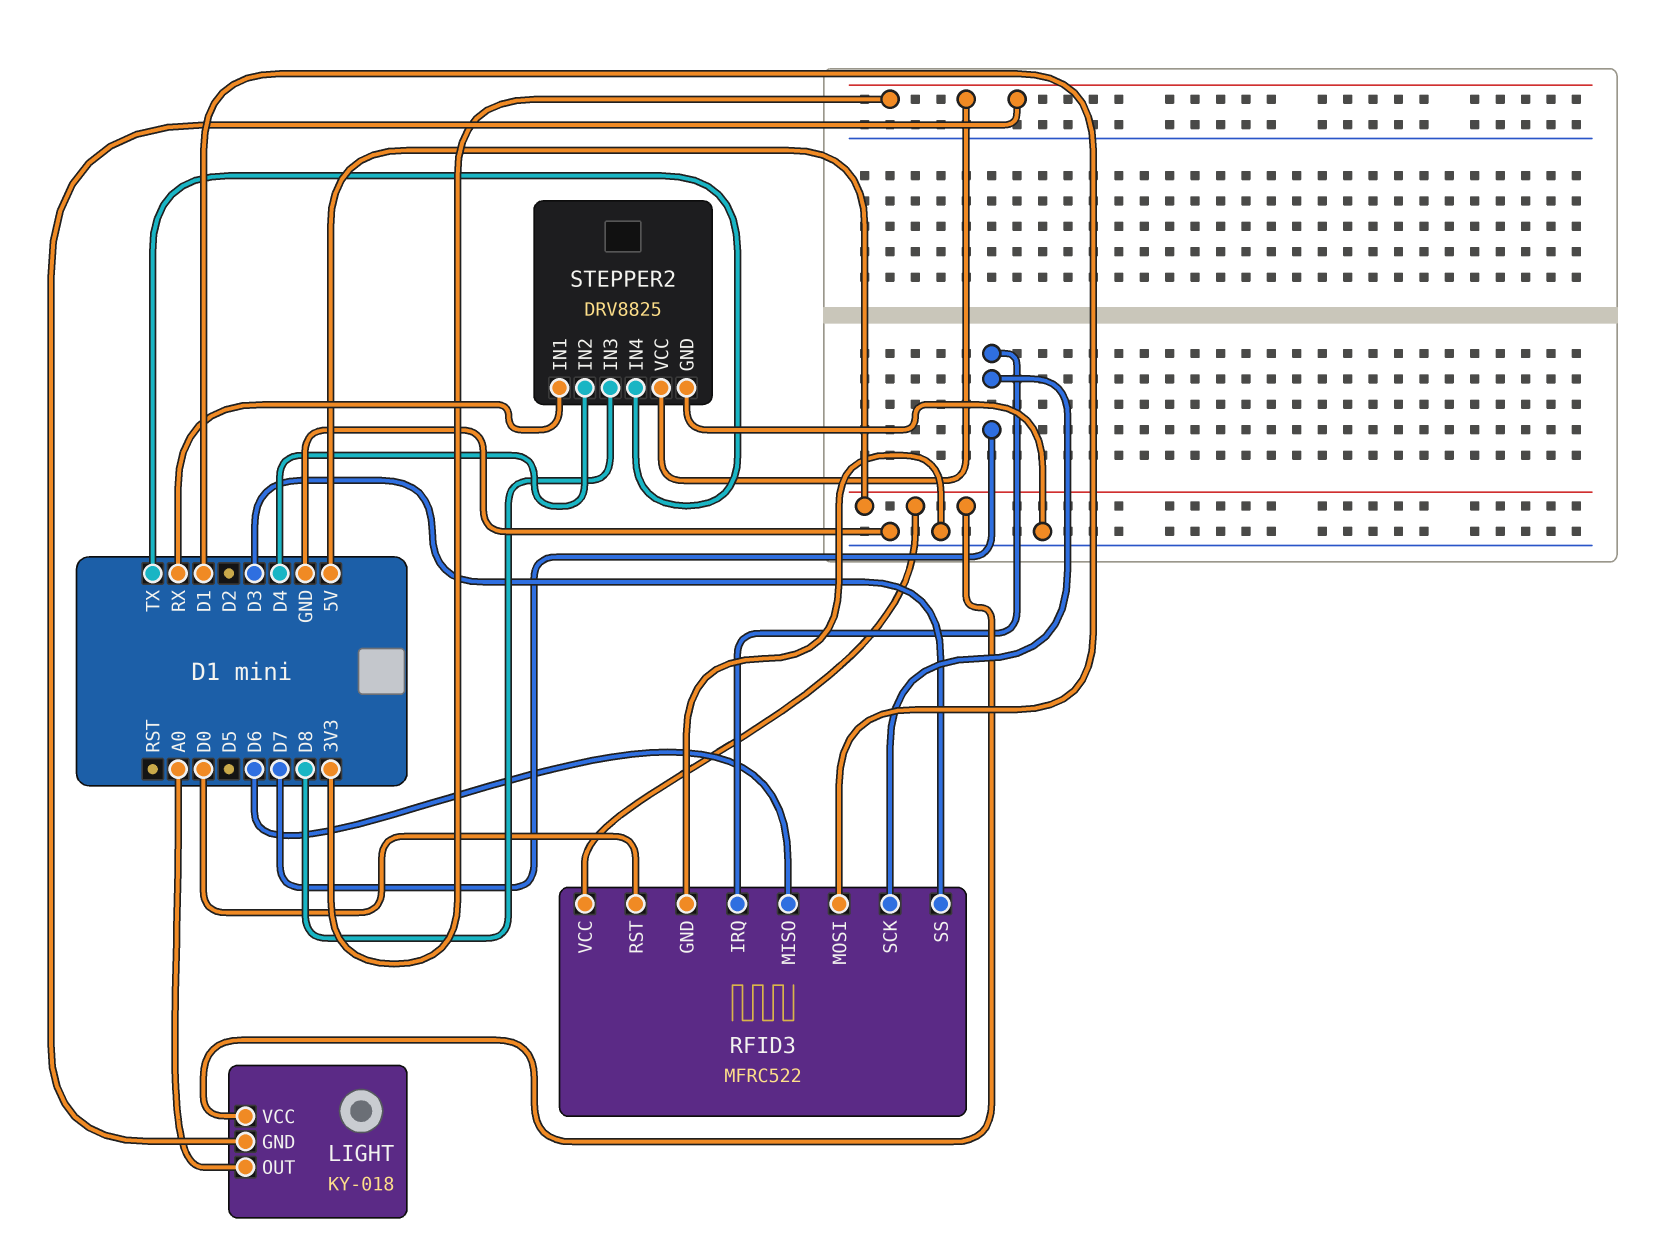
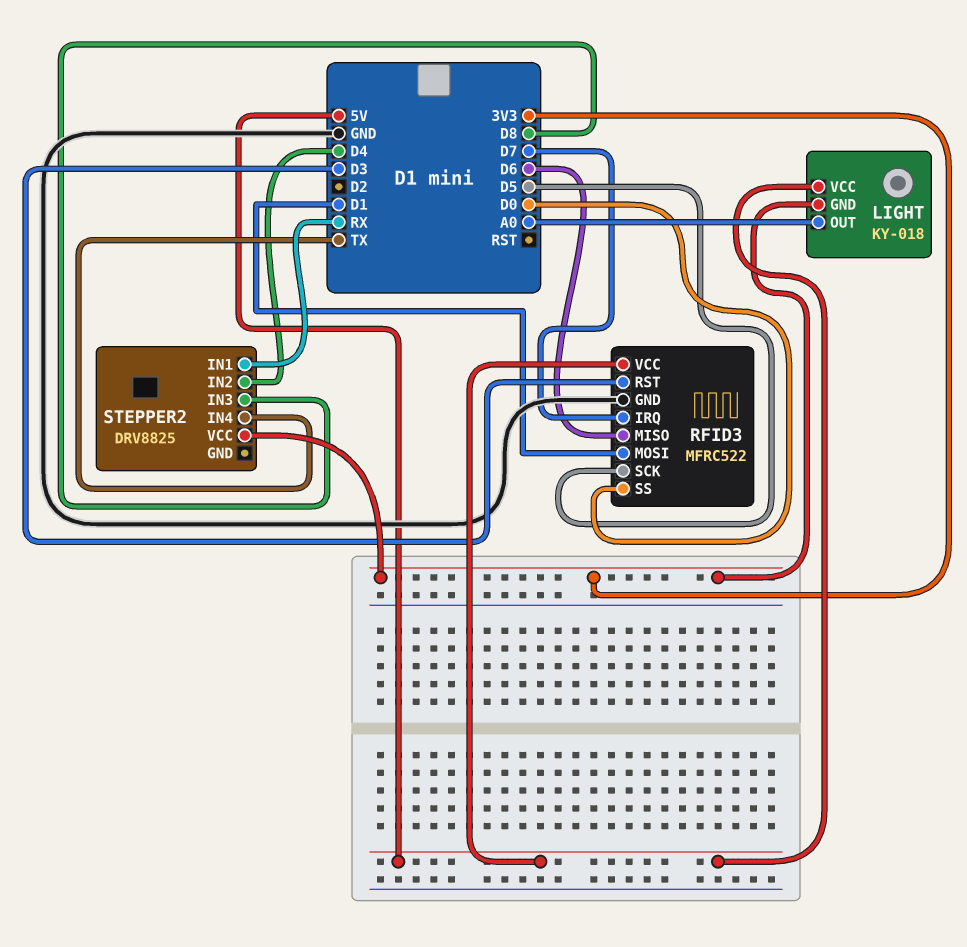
RFID3 pin RST: D0 -> D3
RFID3 pin SCK: D7 -> D5
RFID3 pin SS: D3 -> D0
STEPPER2 pin GND: GND -> none

